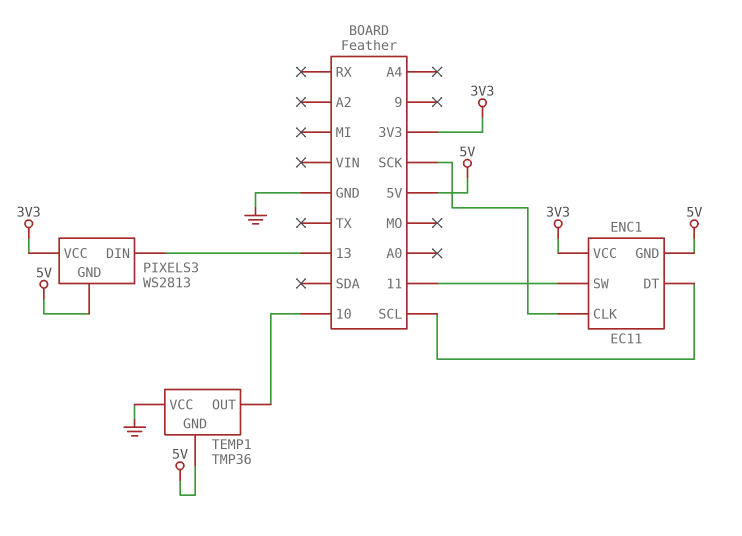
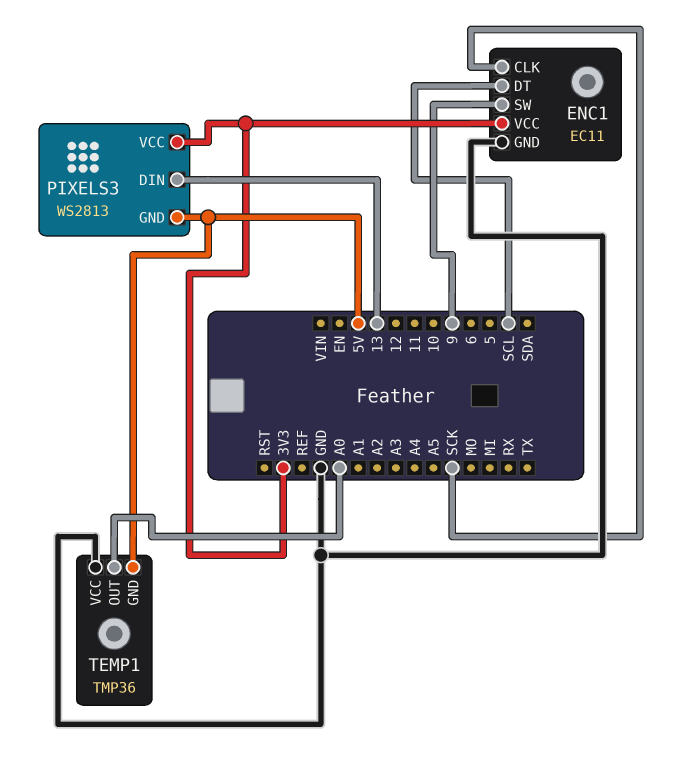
ENC1 pin GND: 5V -> GND
ENC1 pin SW: 11 -> 9
TEMP1 pin OUT: 10 -> A0

